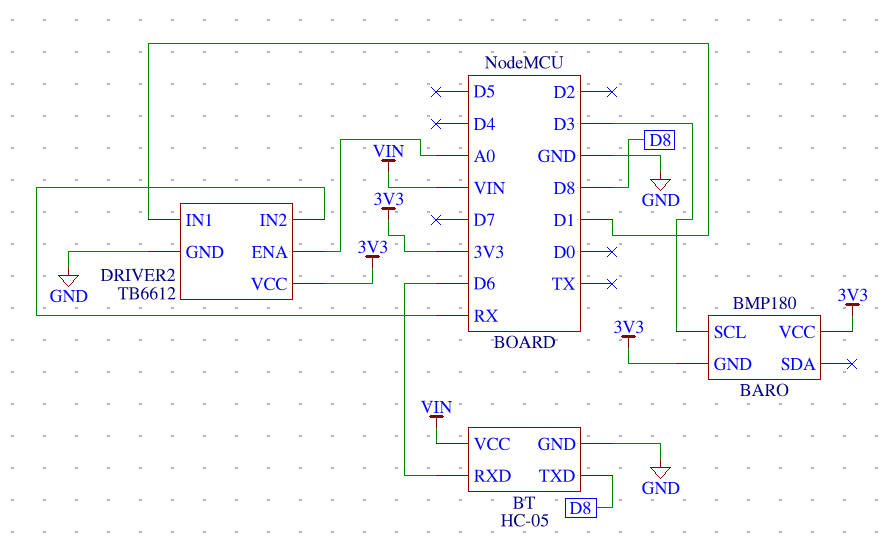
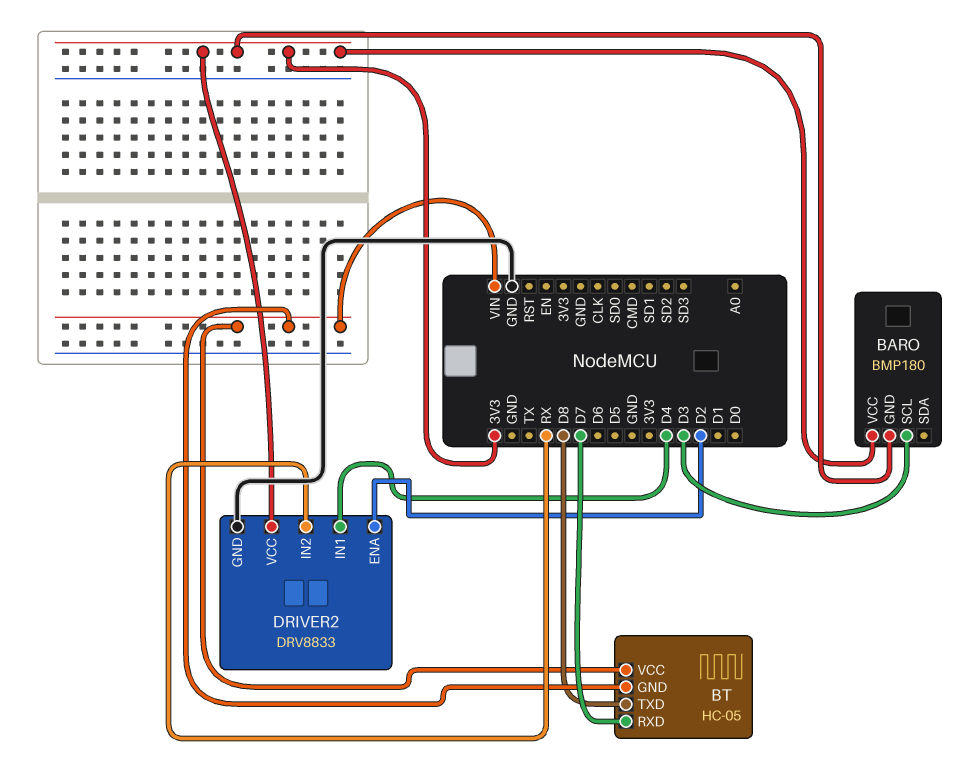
BT pin GND: GND -> VIN
BT pin RXD: D6 -> D7
DRIVER2: TB6612 -> DRV8833
DRIVER2 pin ENA: A0 -> D2
DRIVER2 pin IN1: D1 -> D4

